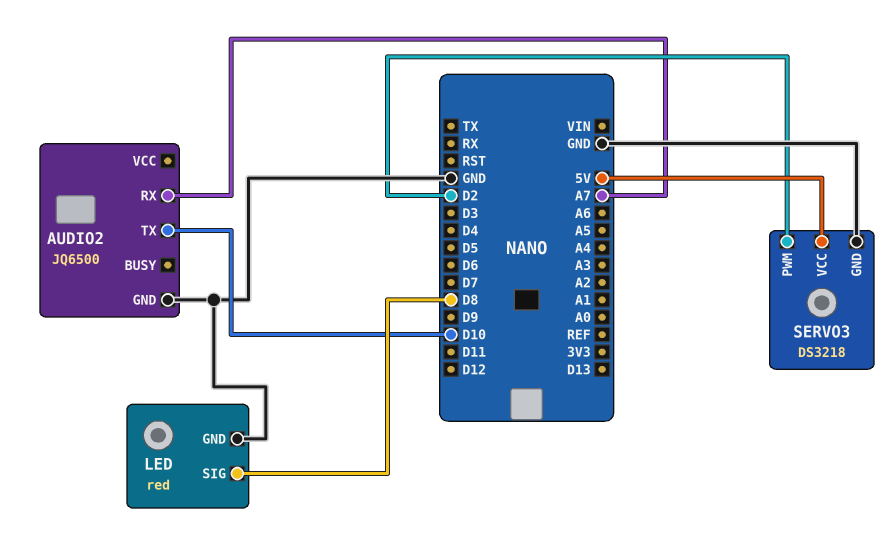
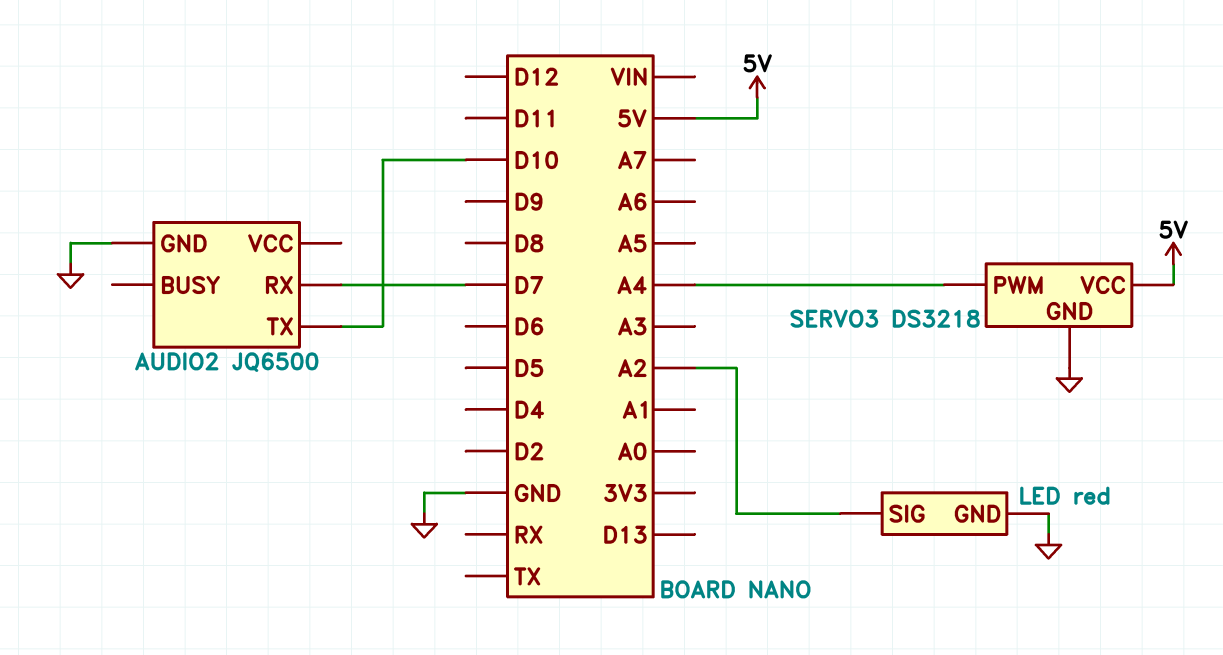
AUDIO2 pin RX: A7 -> D7
LED pin SIG: D8 -> A2
SERVO3 pin PWM: D2 -> A4

